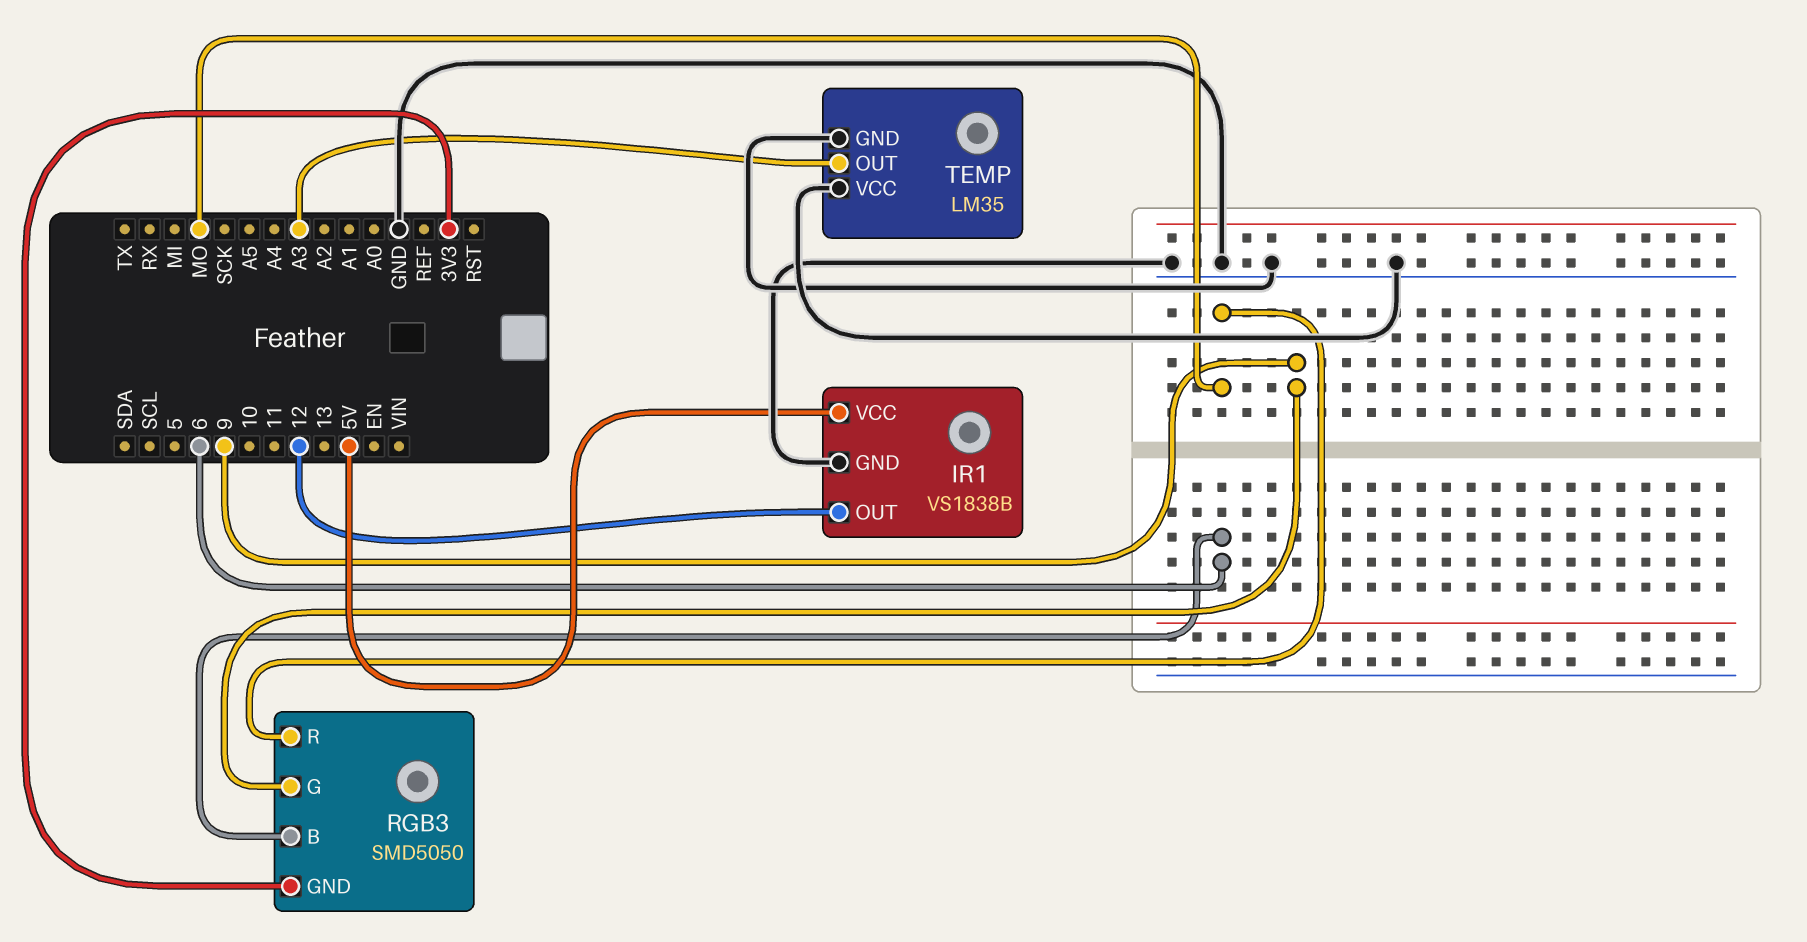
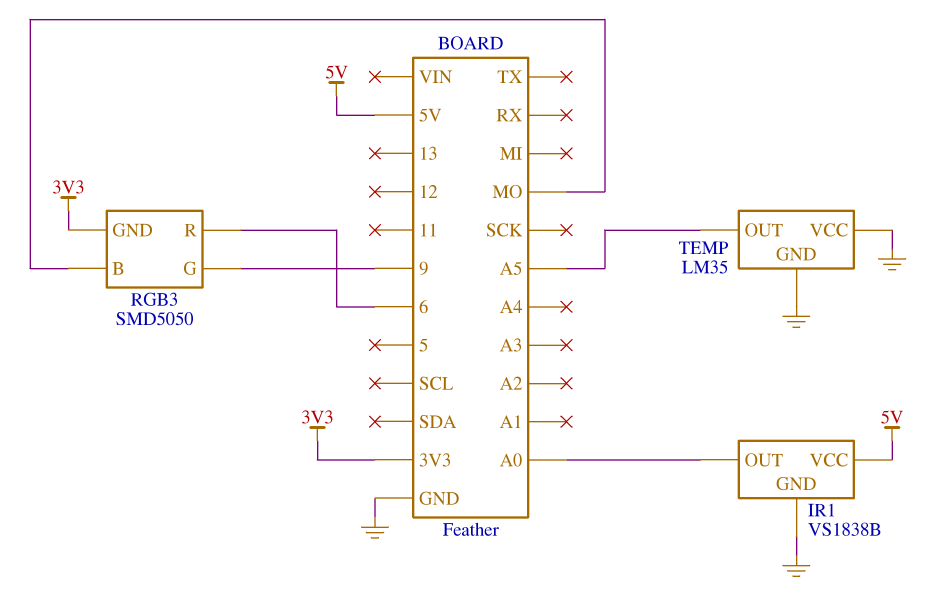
IR1 pin OUT: 12 -> A0
RGB3 pin B: 6 -> MO
RGB3 pin R: MO -> 6
TEMP pin OUT: A3 -> A5

